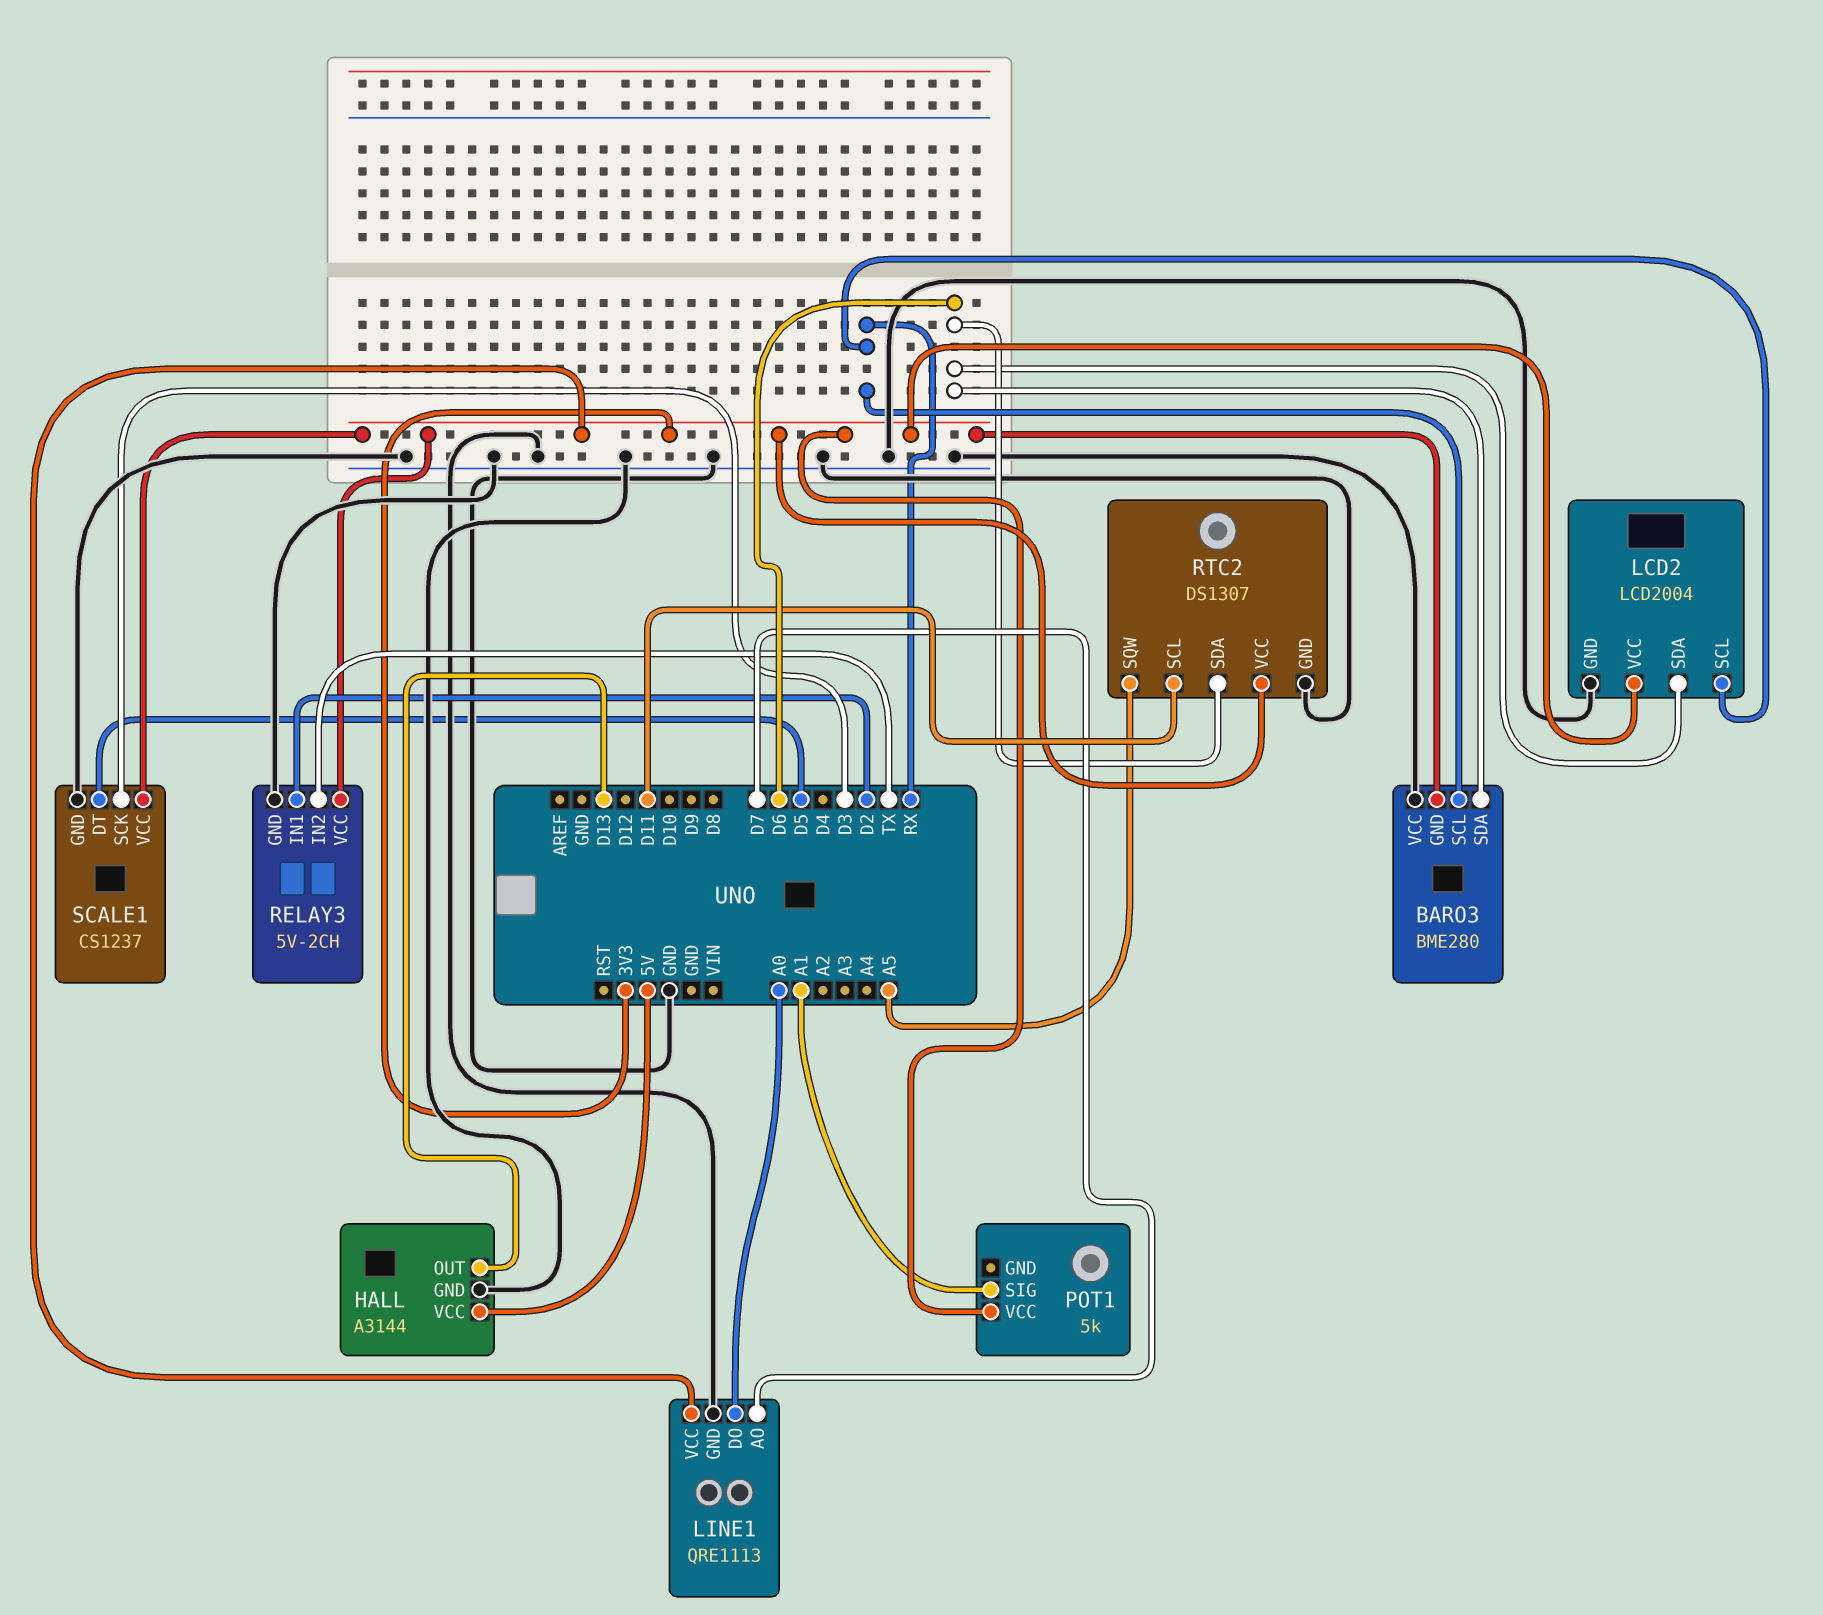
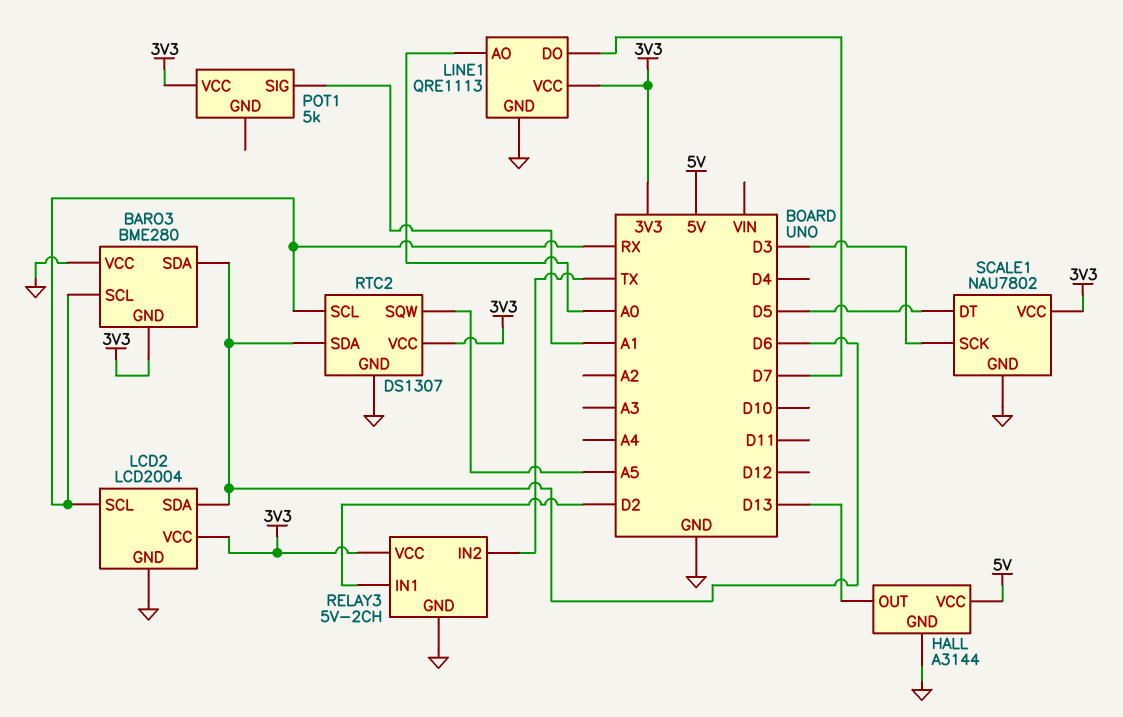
LINE1 pin AO: D7 -> A0
LINE1 pin DO: A0 -> D7
RTC2 pin SCL: D11 -> RX
SCALE1: CS1237 -> NAU7802

